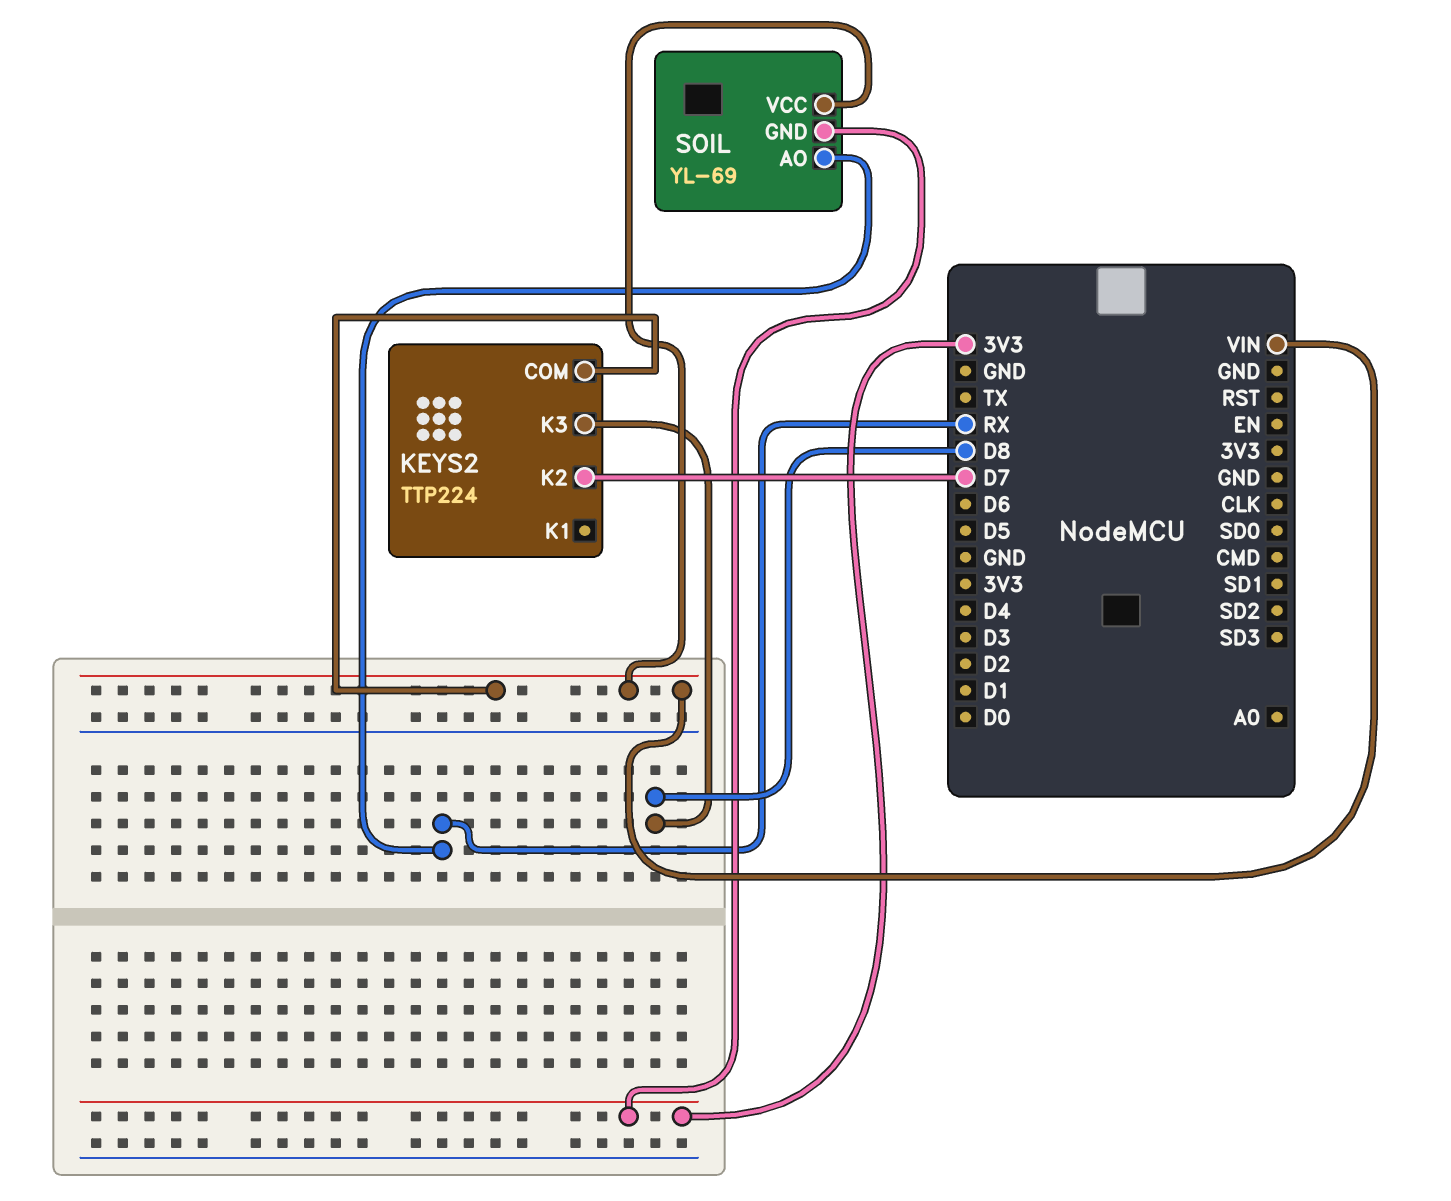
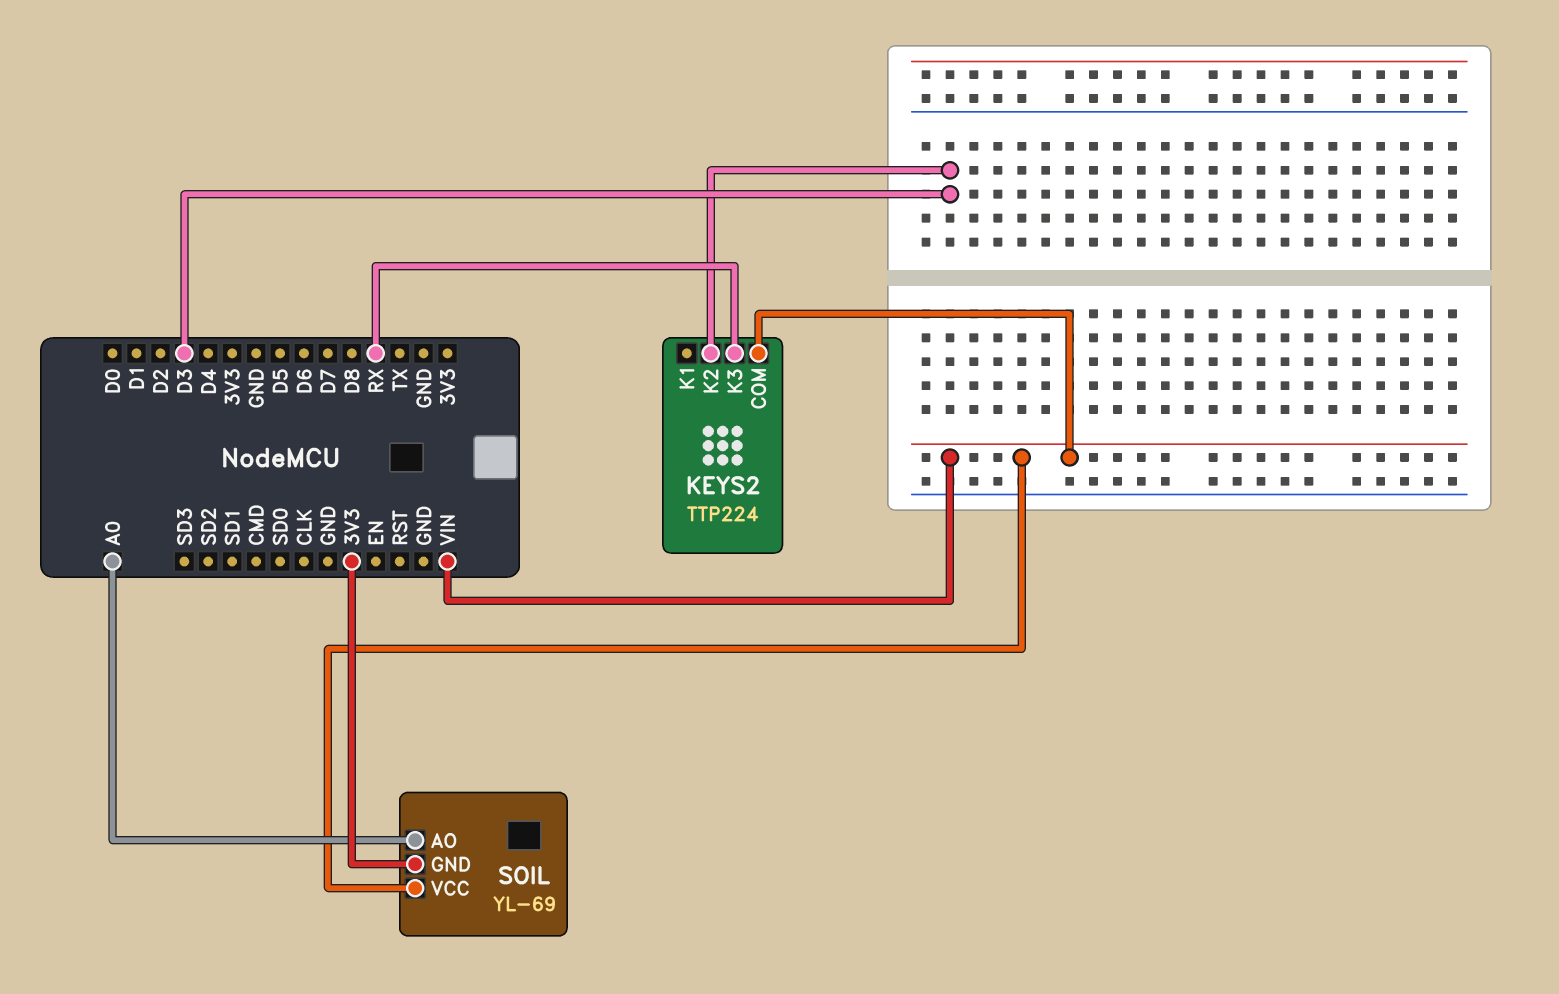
KEYS2 pin K2: D7 -> D3
KEYS2 pin K3: D8 -> RX
SOIL pin AO: RX -> A0

